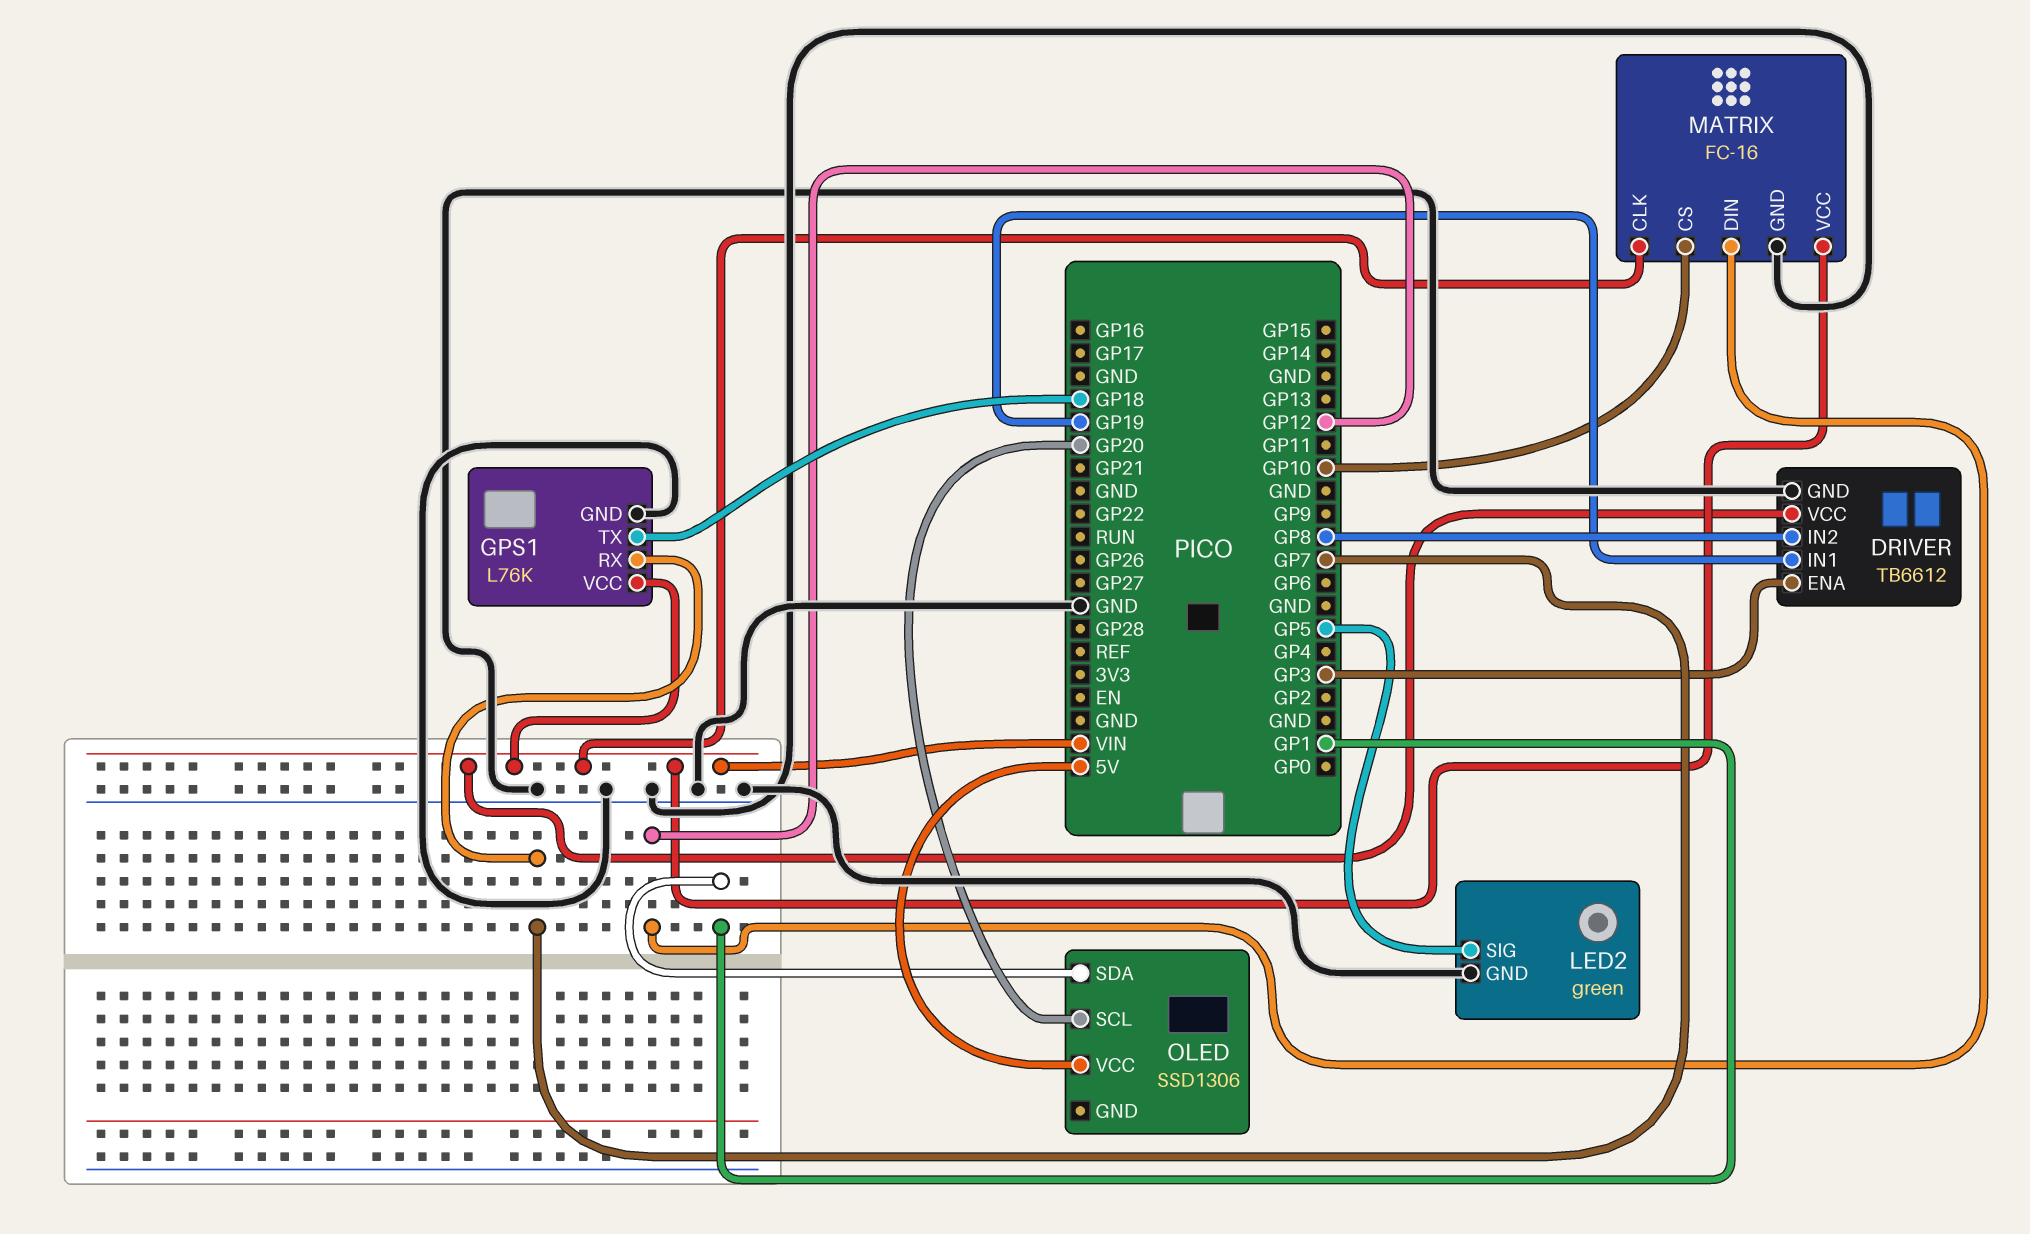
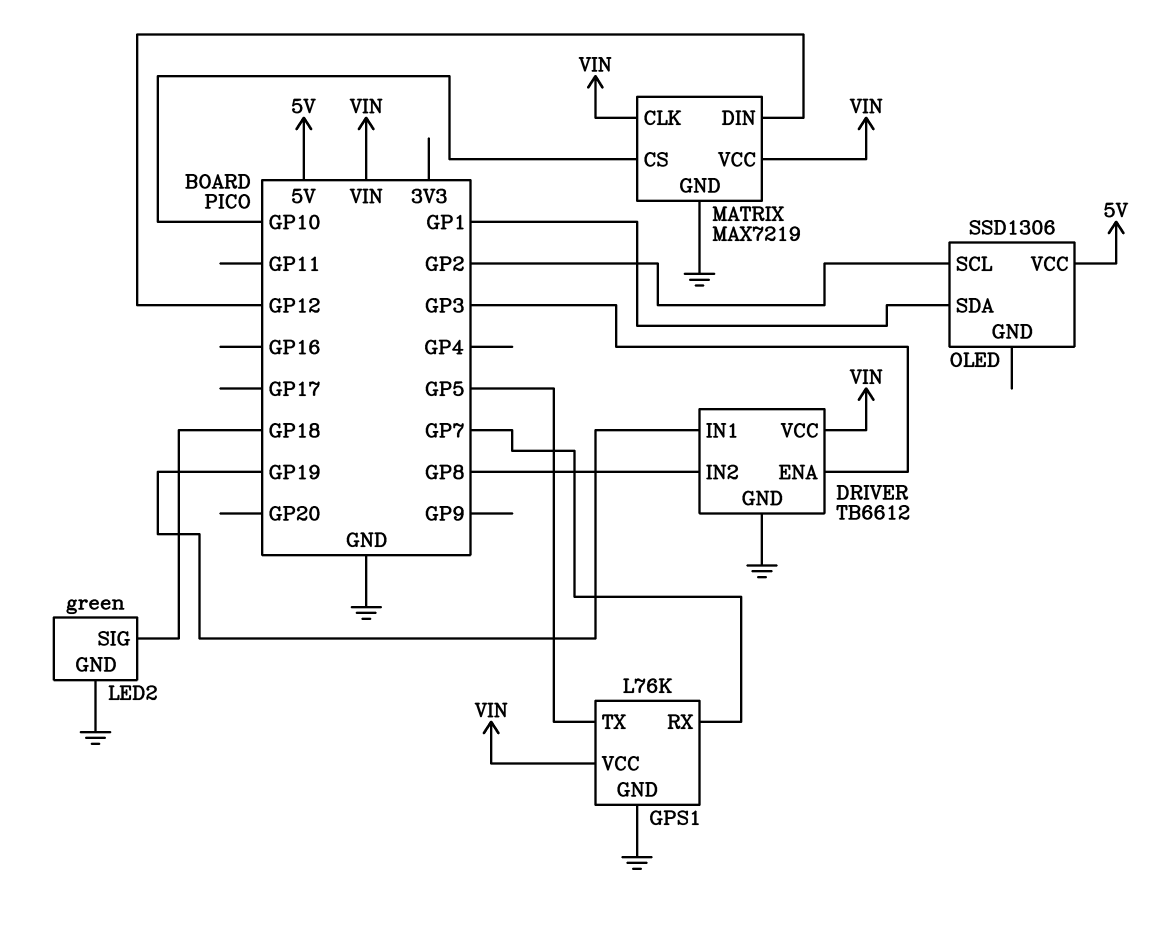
GPS1 pin TX: GP18 -> GP5
LED2 pin SIG: GP5 -> GP18
MATRIX: FC-16 -> MAX7219
OLED pin SCL: GP20 -> GP2

